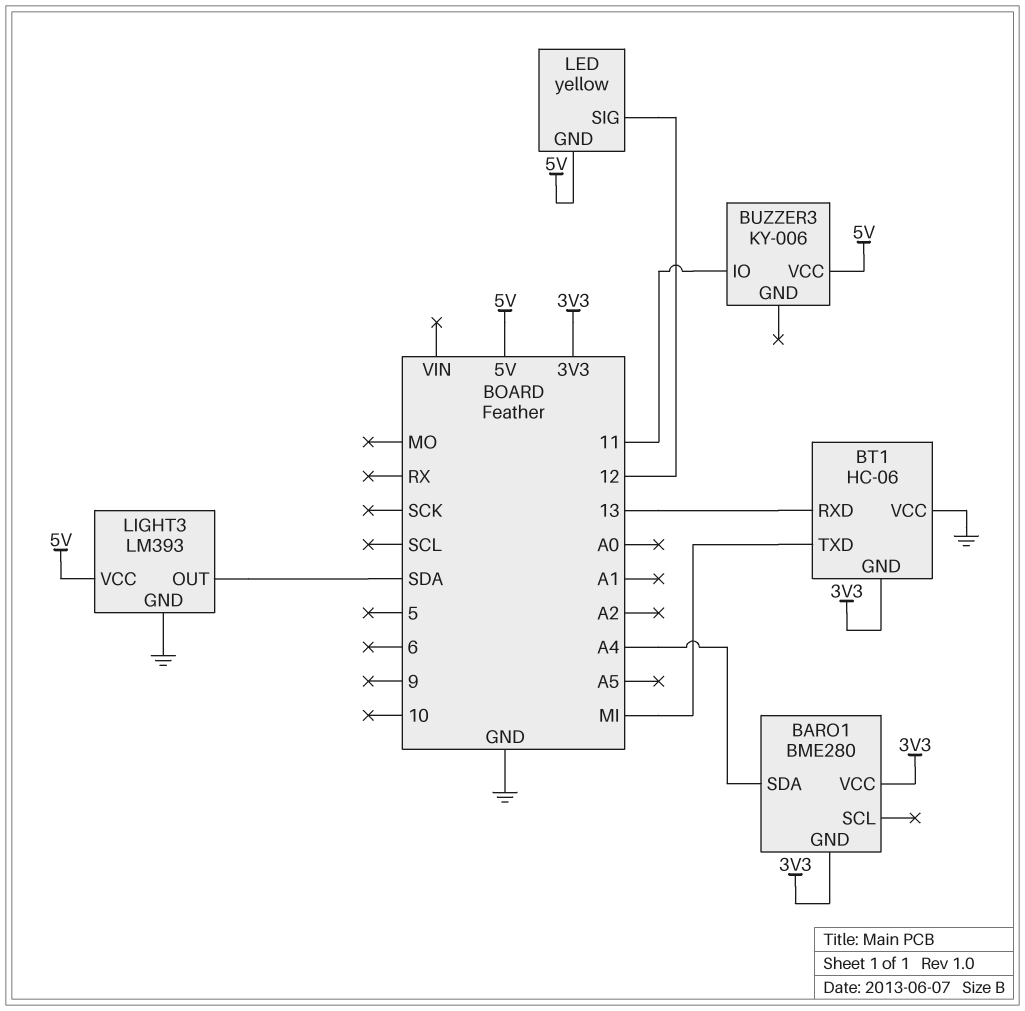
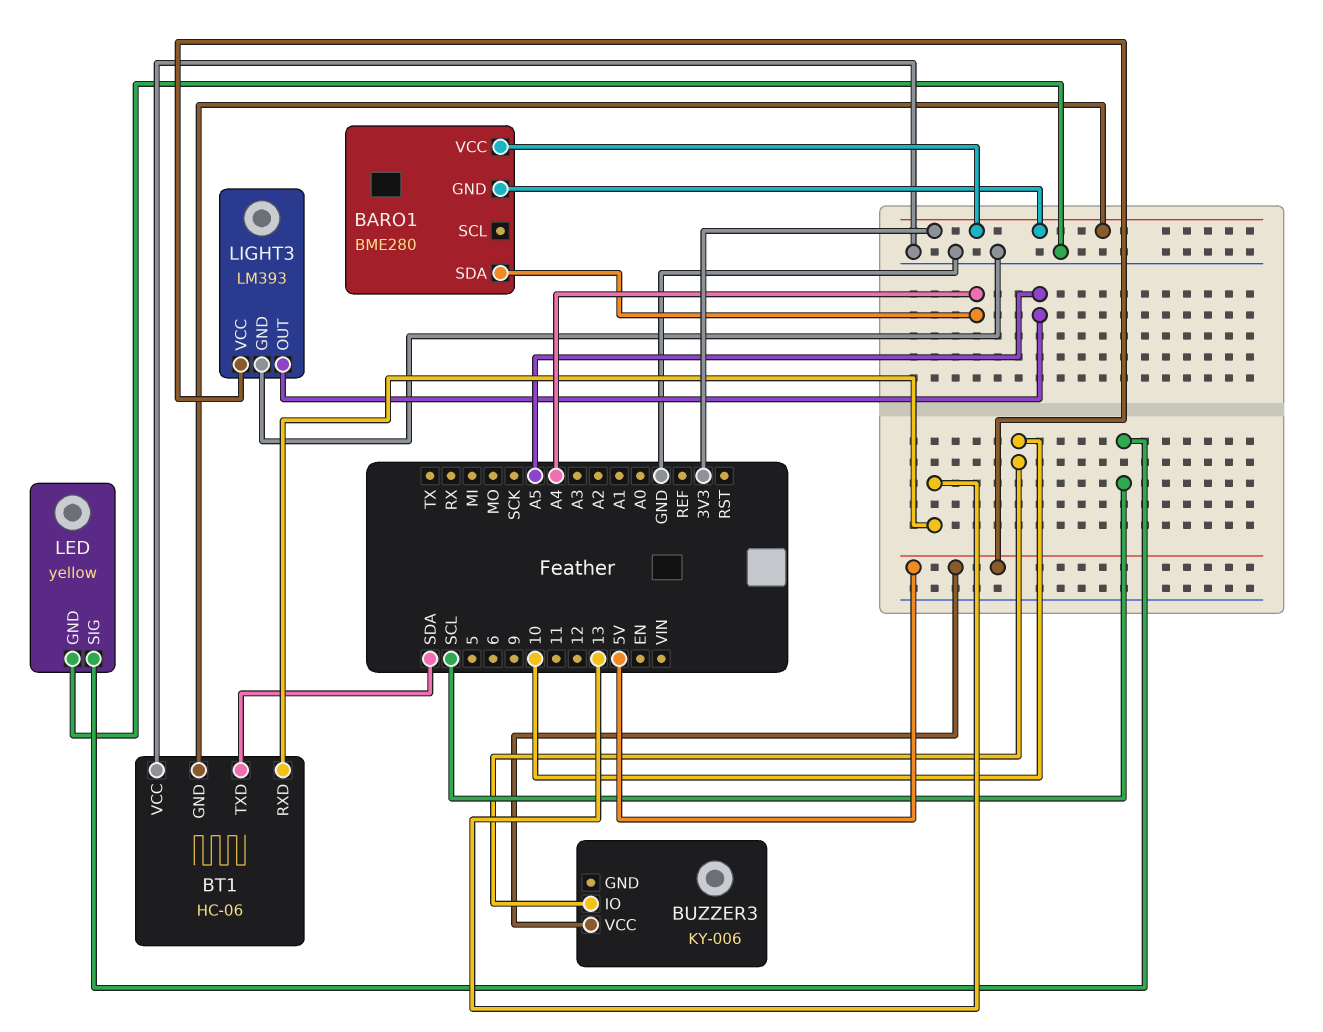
BT1 pin TXD: MI -> SDA
BUZZER3 pin IO: 11 -> 10
LED pin GND: 5V -> GND
LED pin SIG: 12 -> SCL
LIGHT3 pin OUT: SDA -> A5

